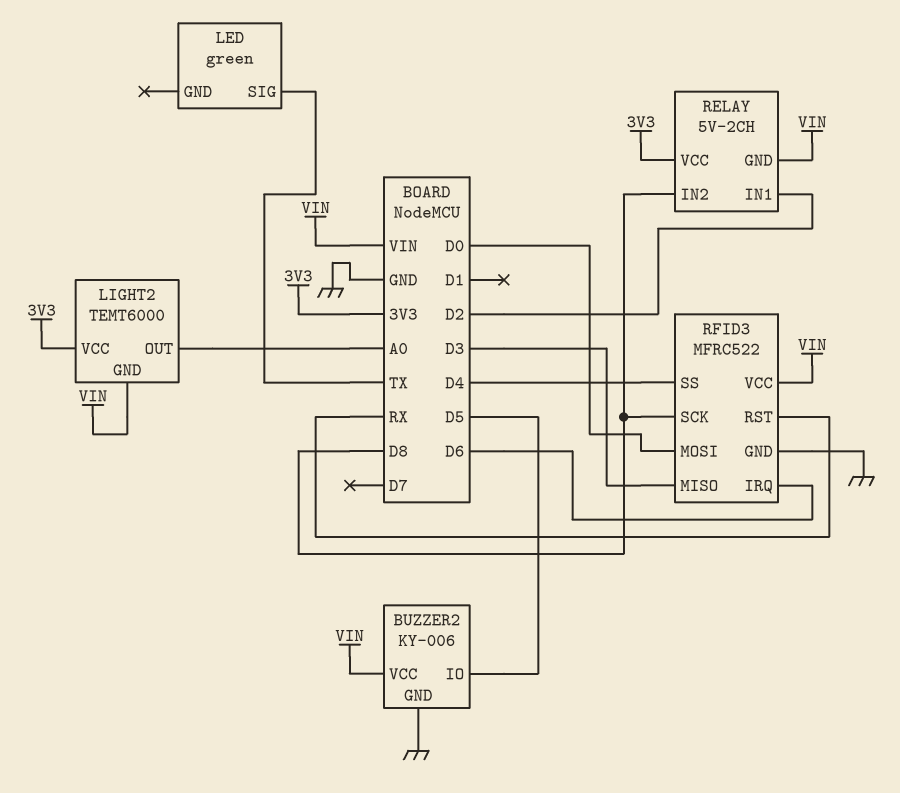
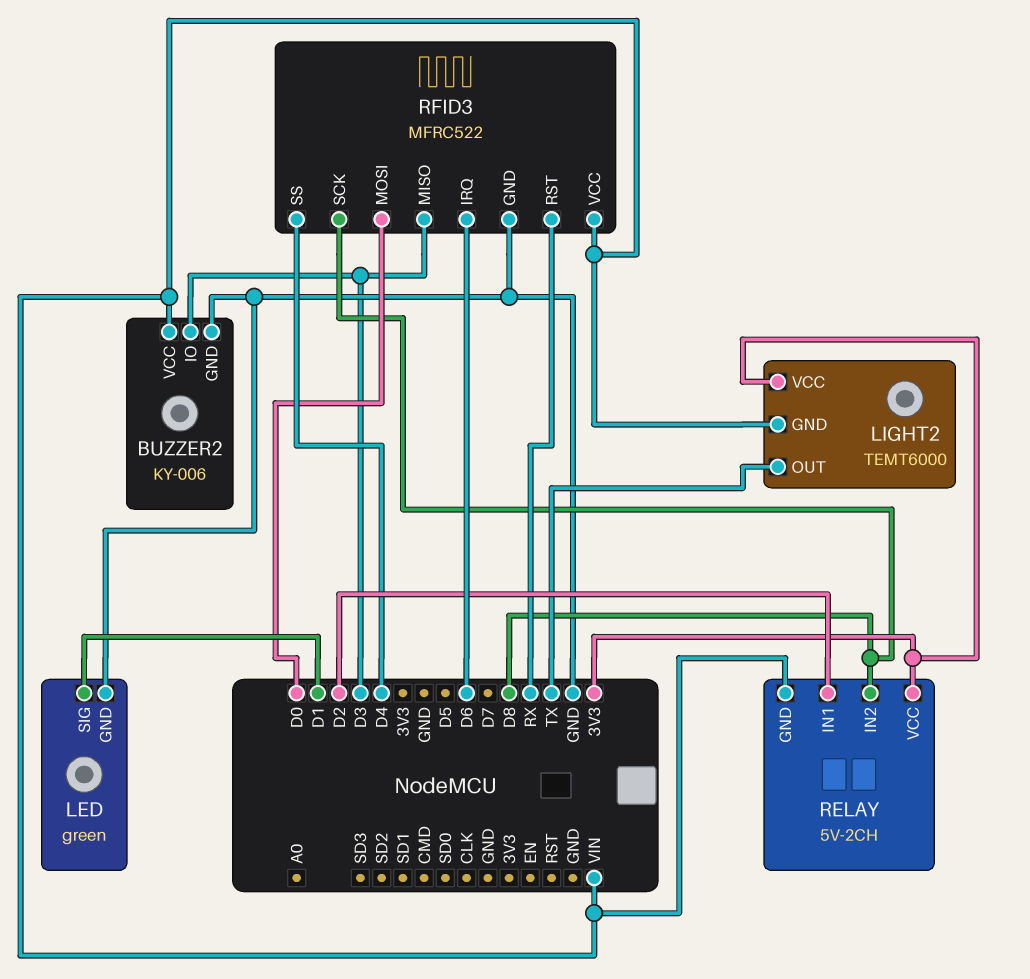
BUZZER2 pin IO: D5 -> D3
LED pin GND: none -> GND
LED pin SIG: TX -> D1
LIGHT2 pin OUT: A0 -> TX

